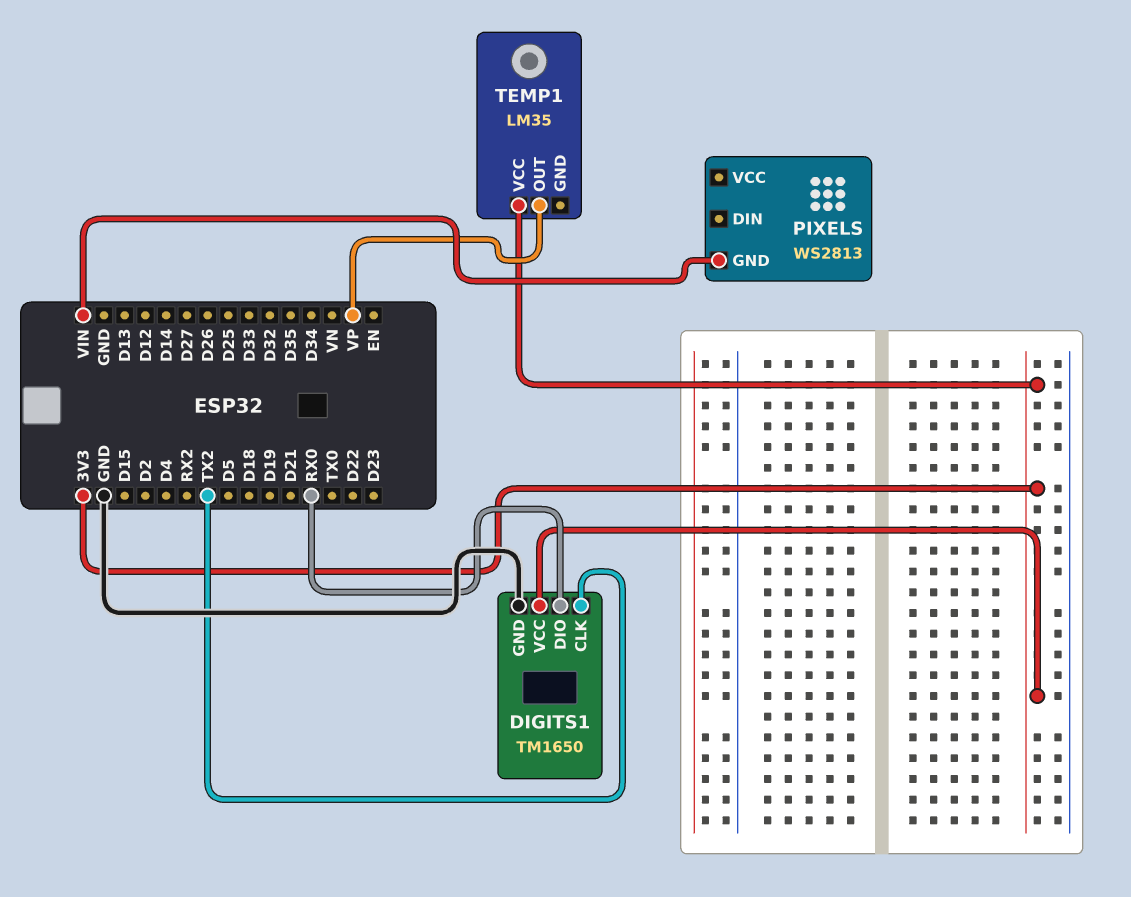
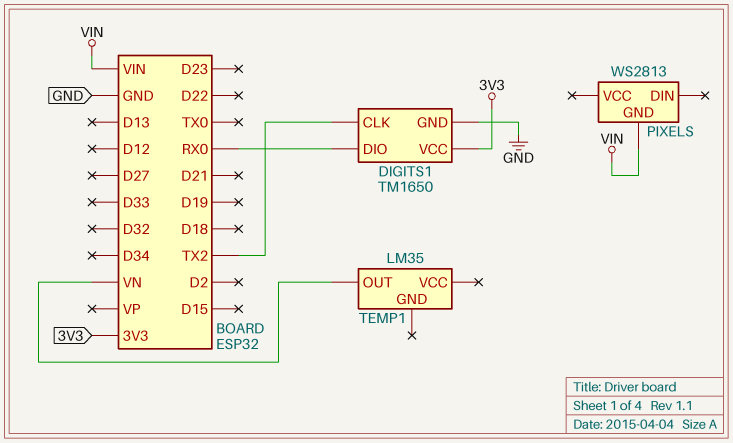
TEMP1 pin OUT: VP -> VN
TEMP1 pin VCC: 3V3 -> none

